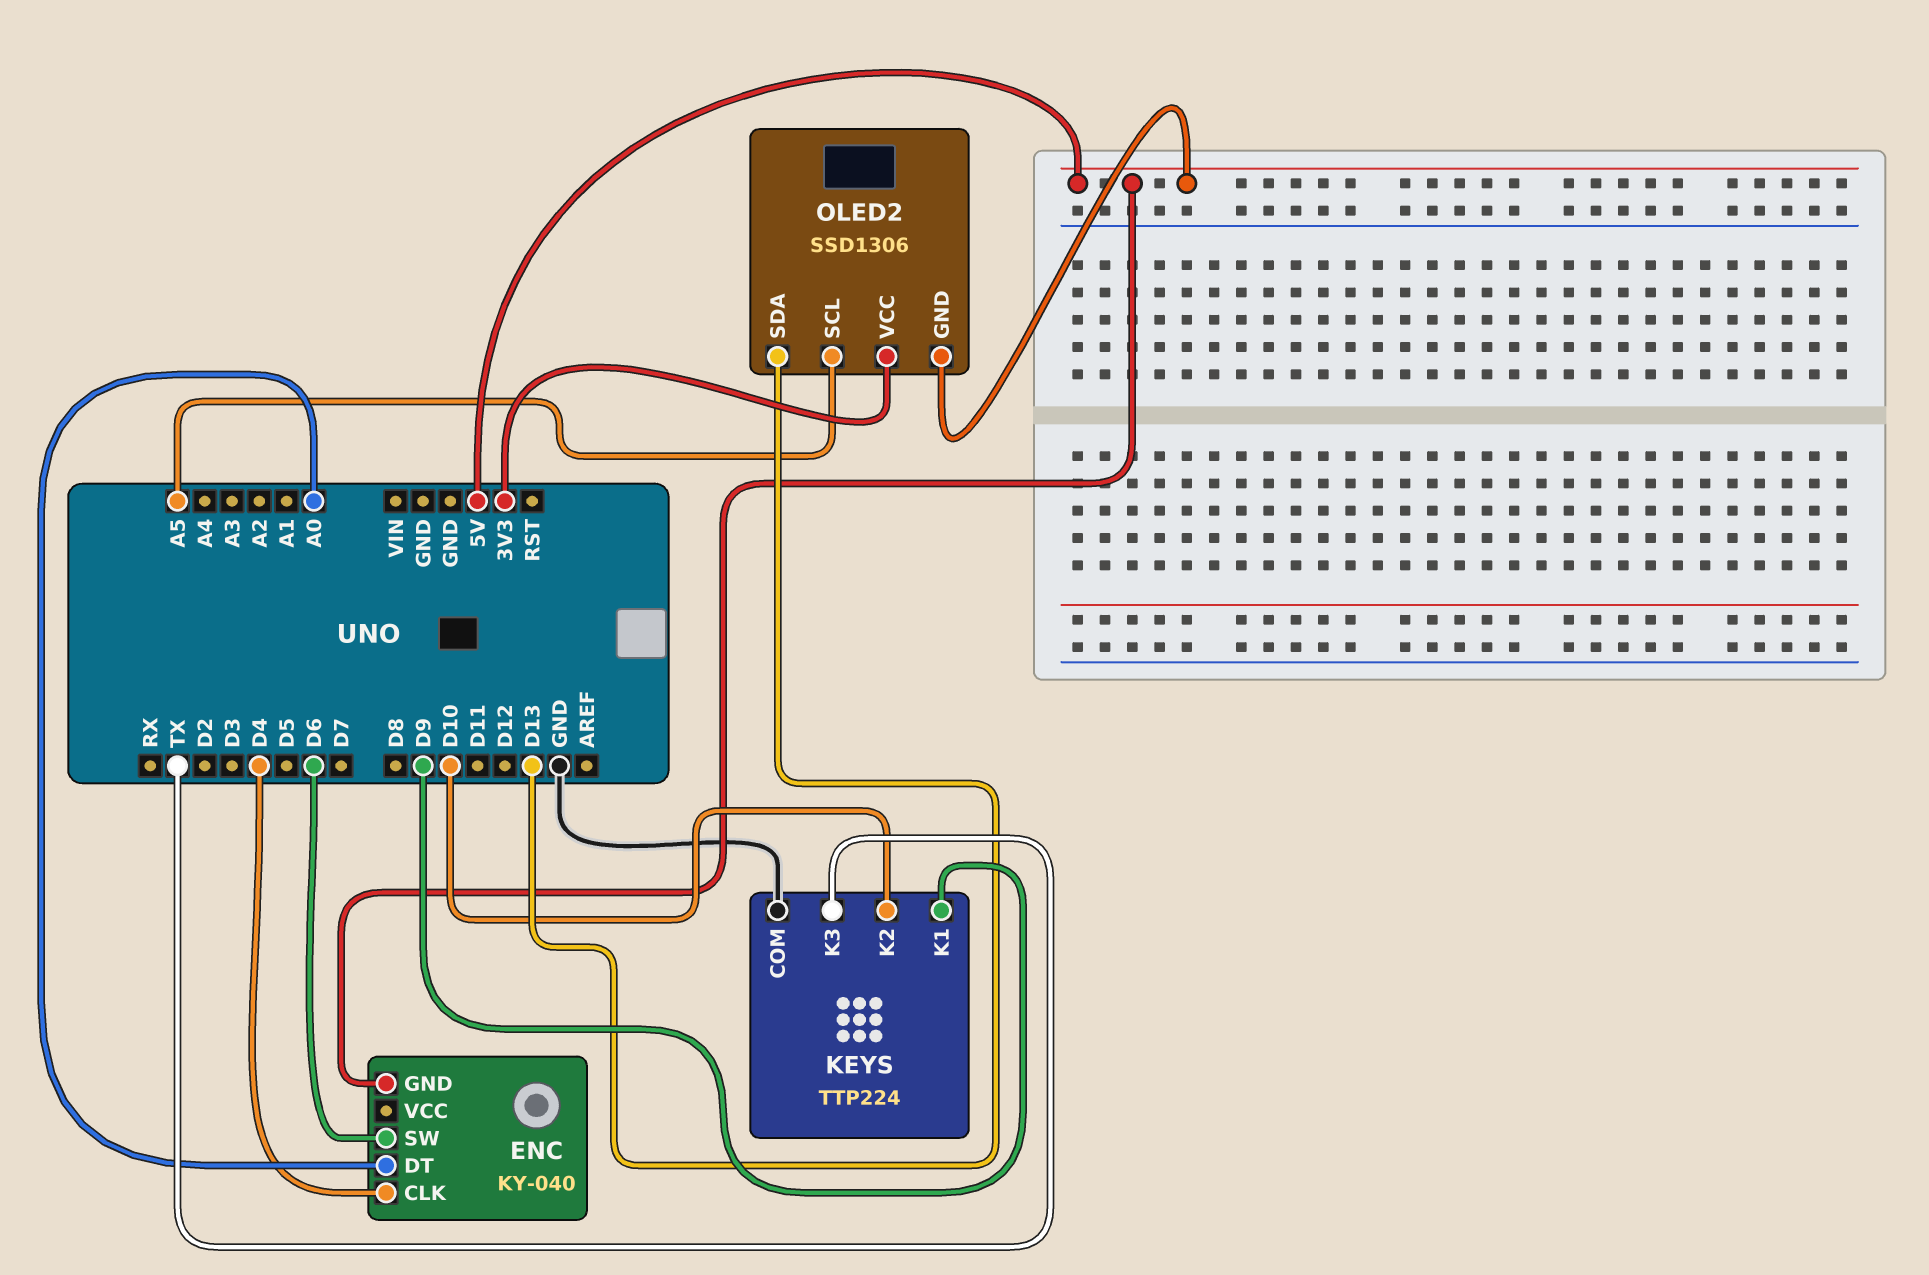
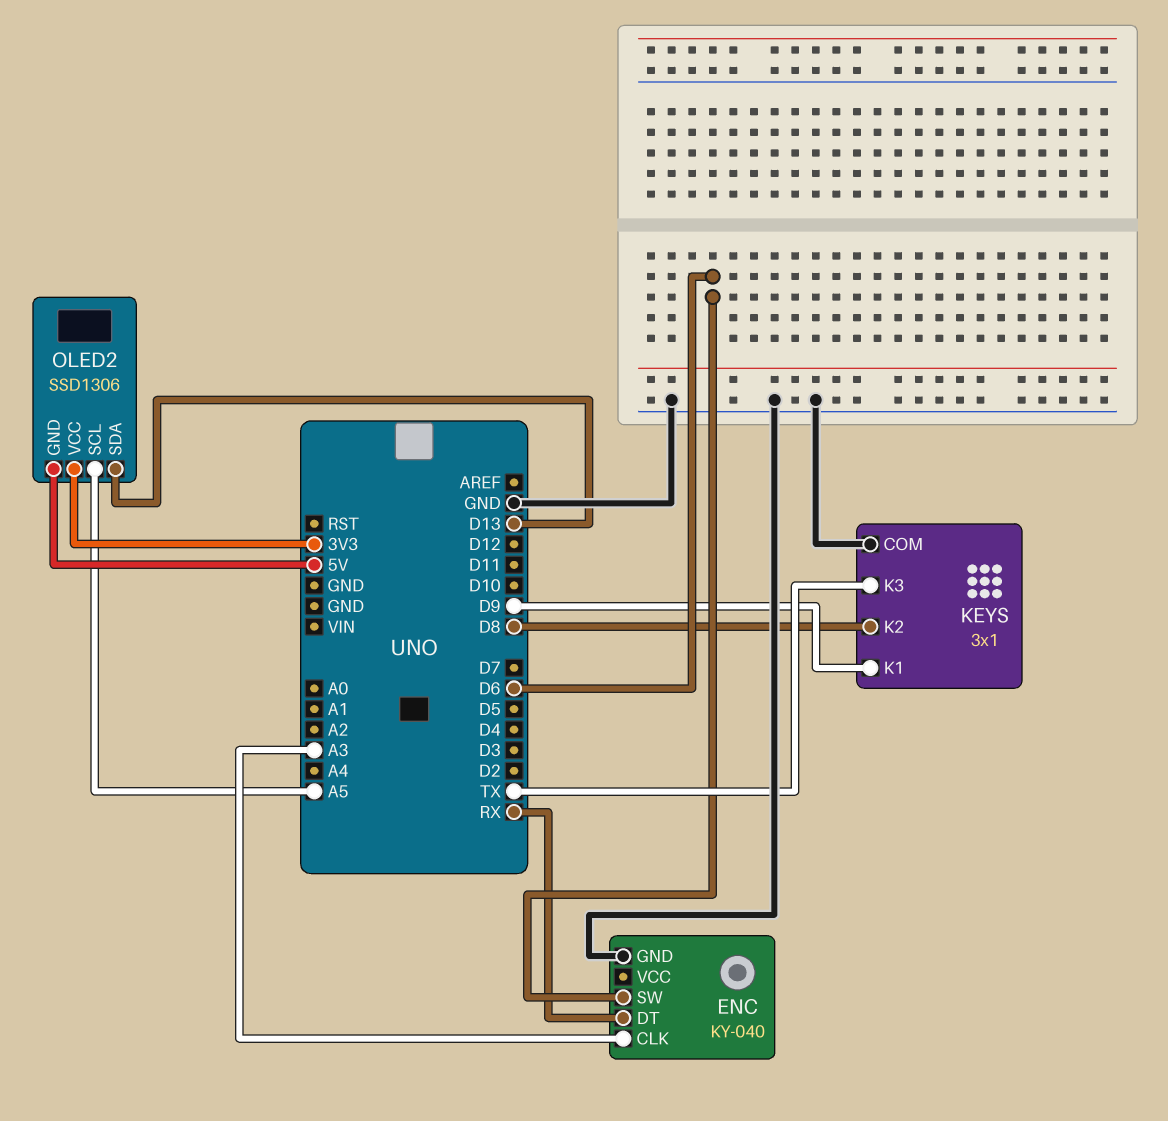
ENC pin CLK: D4 -> A3
ENC pin DT: A0 -> RX
ENC pin GND: 5V -> GND
KEYS: TTP224 -> 3x1
KEYS pin K2: D10 -> D8

